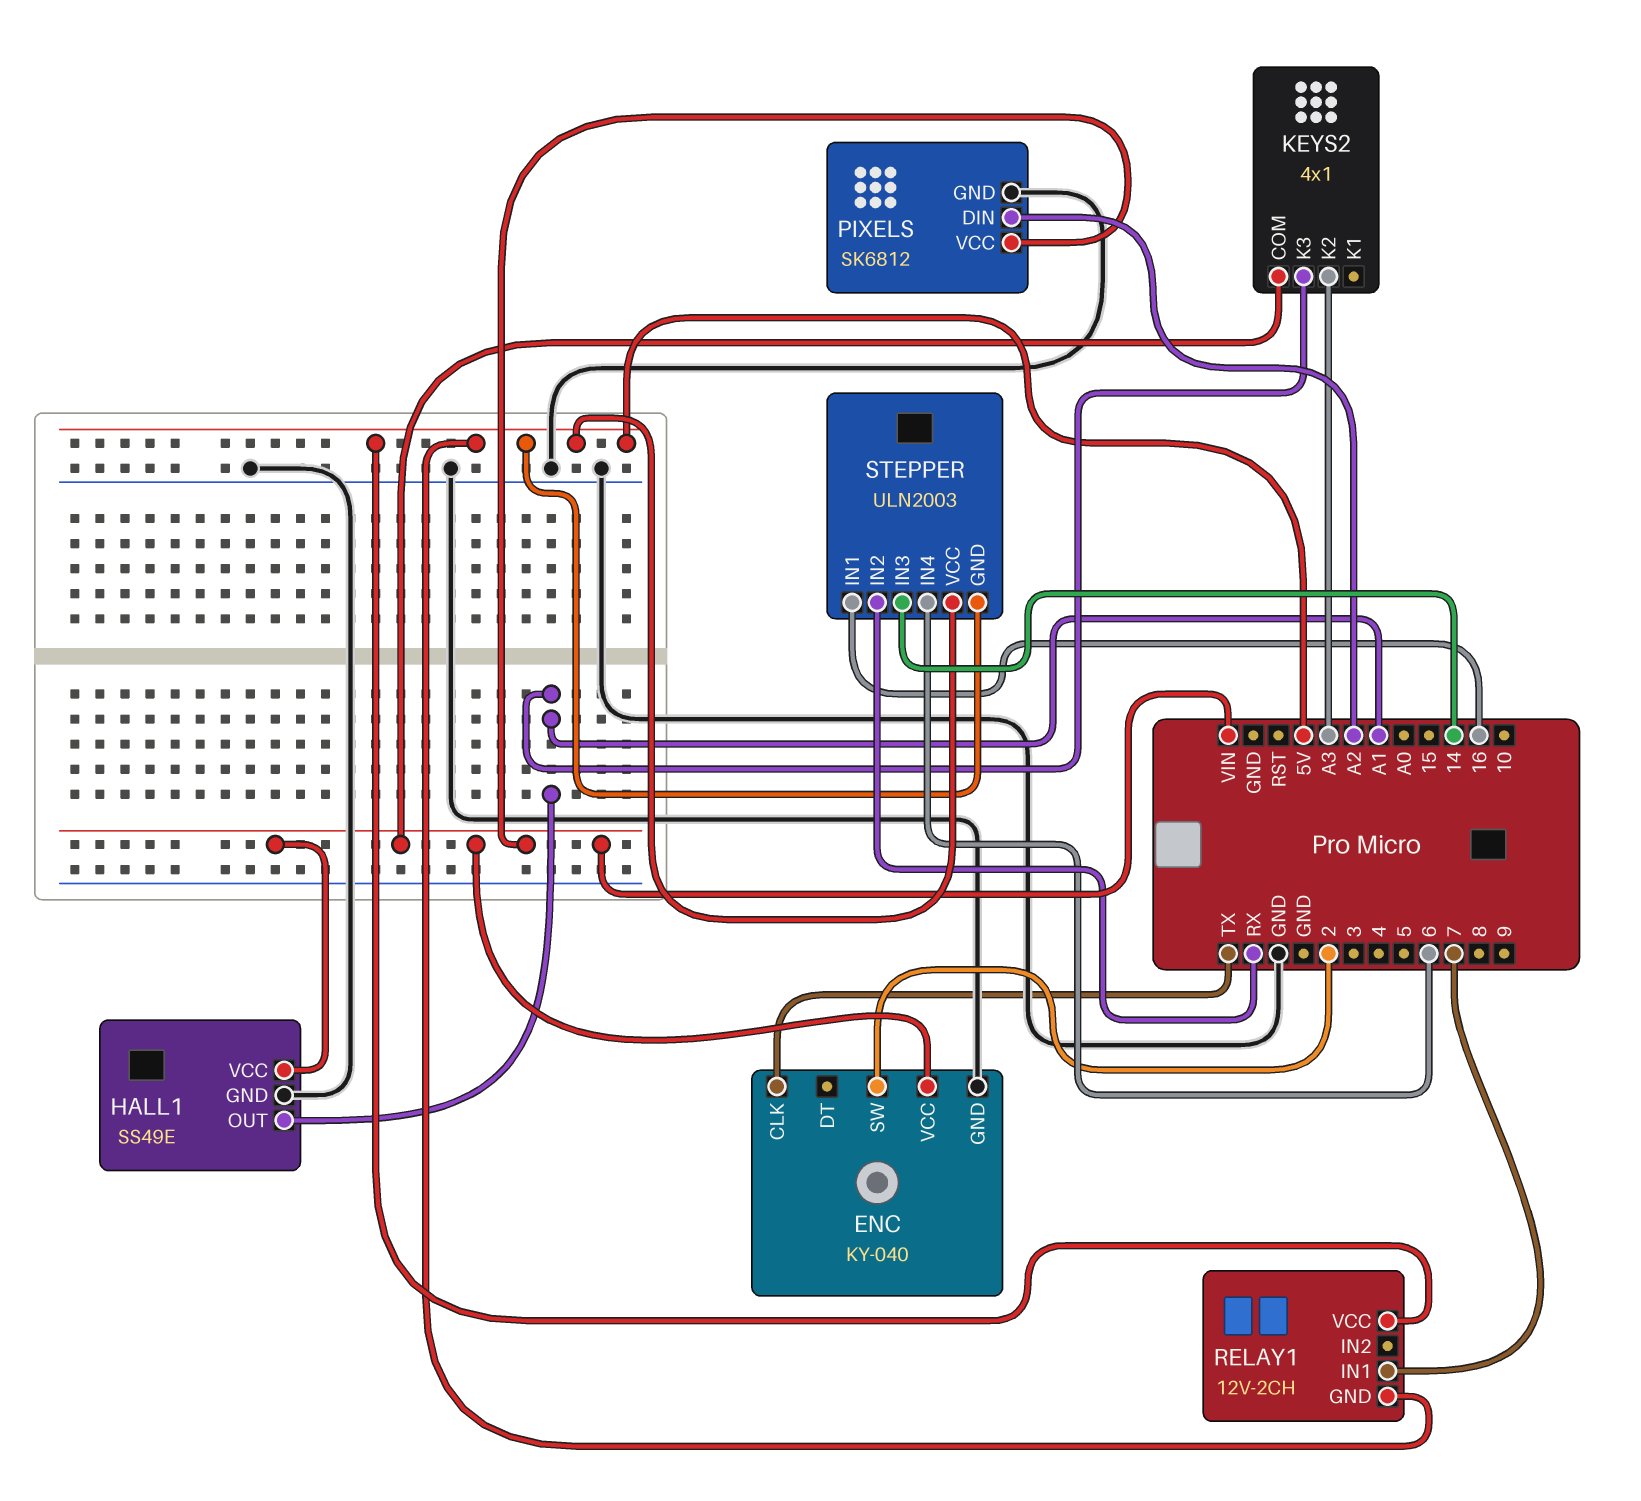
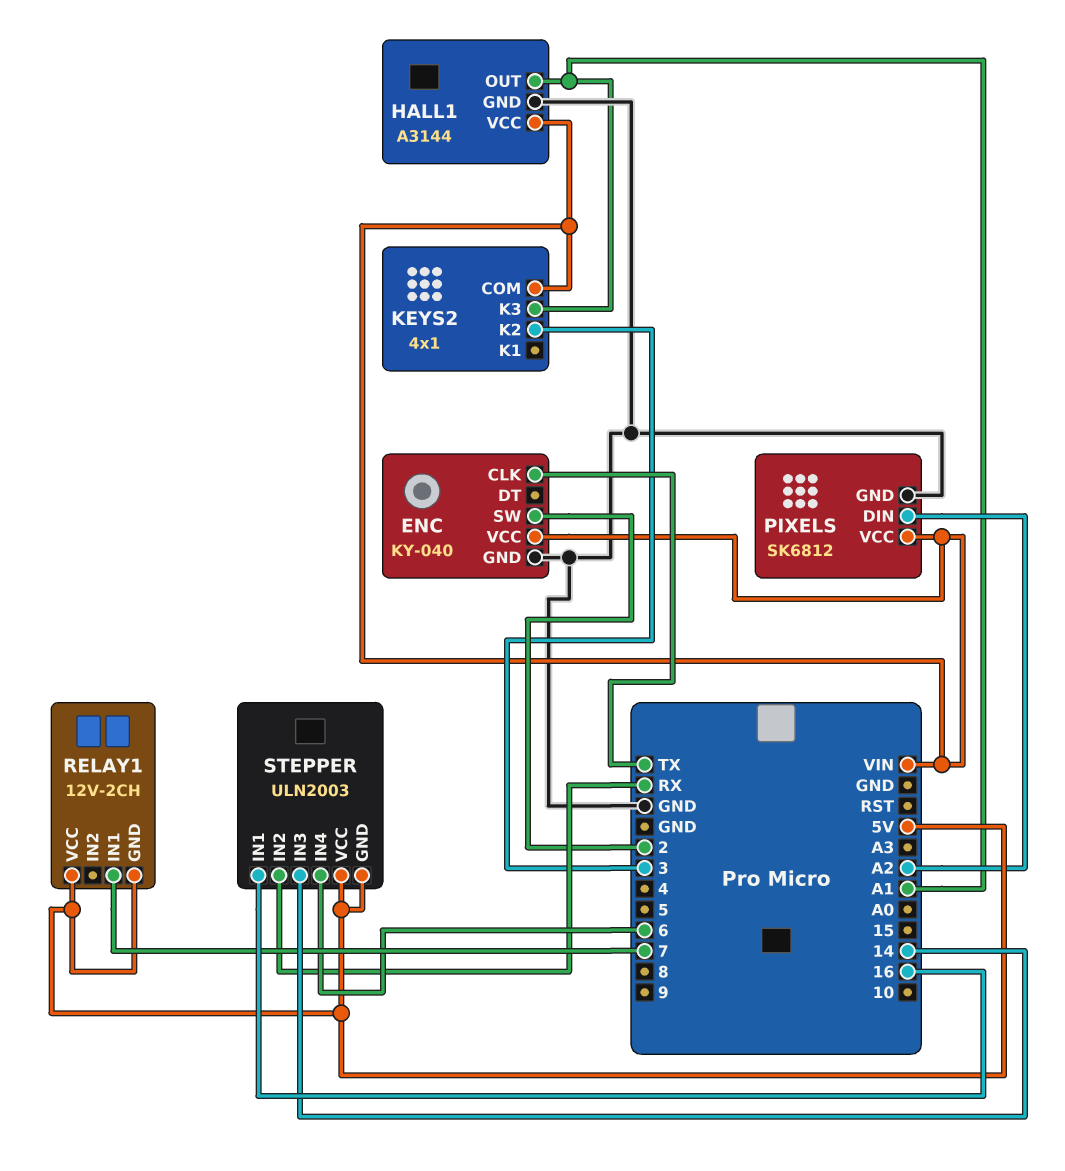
HALL1: SS49E -> A3144
KEYS2 pin K2: A3 -> 3

